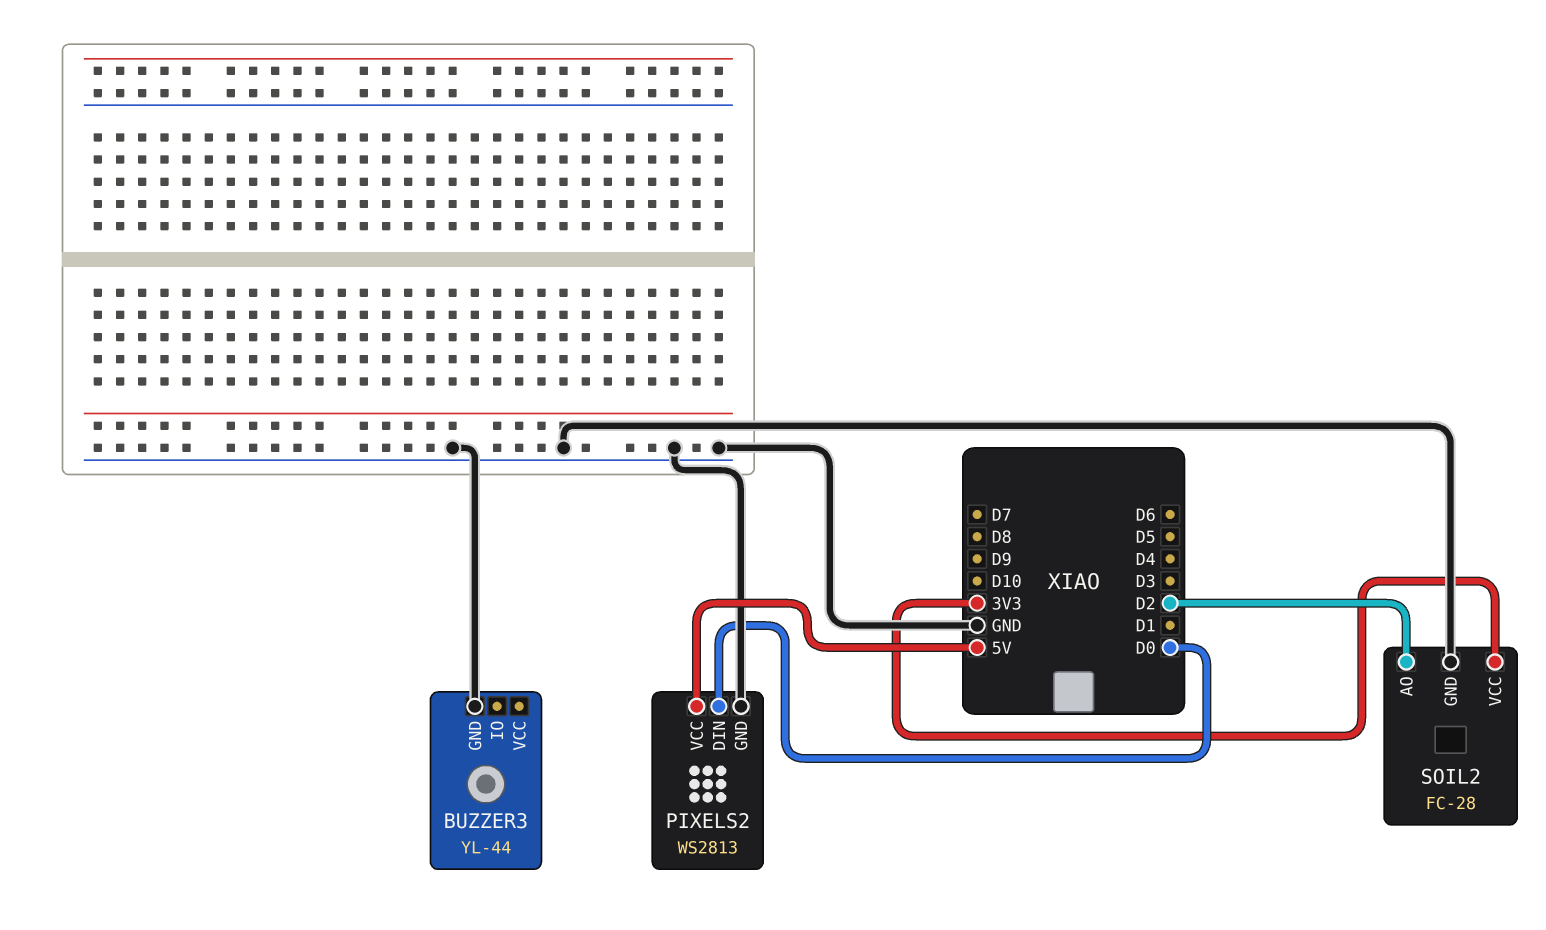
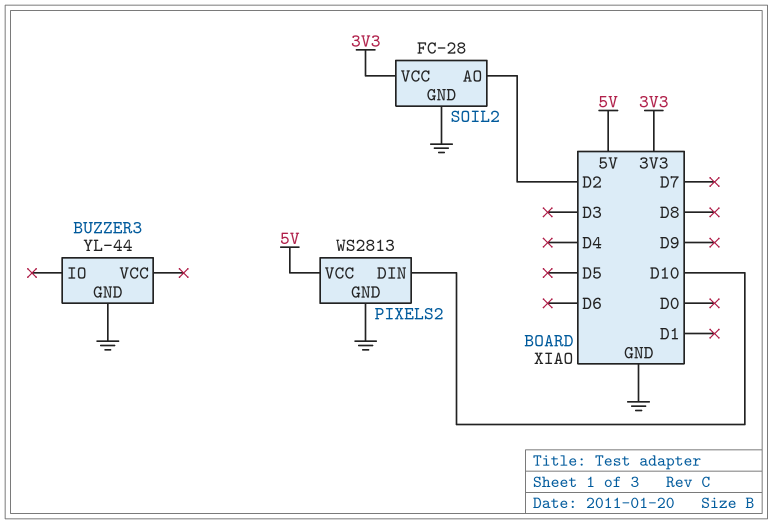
PIXELS2 pin DIN: D0 -> D10

